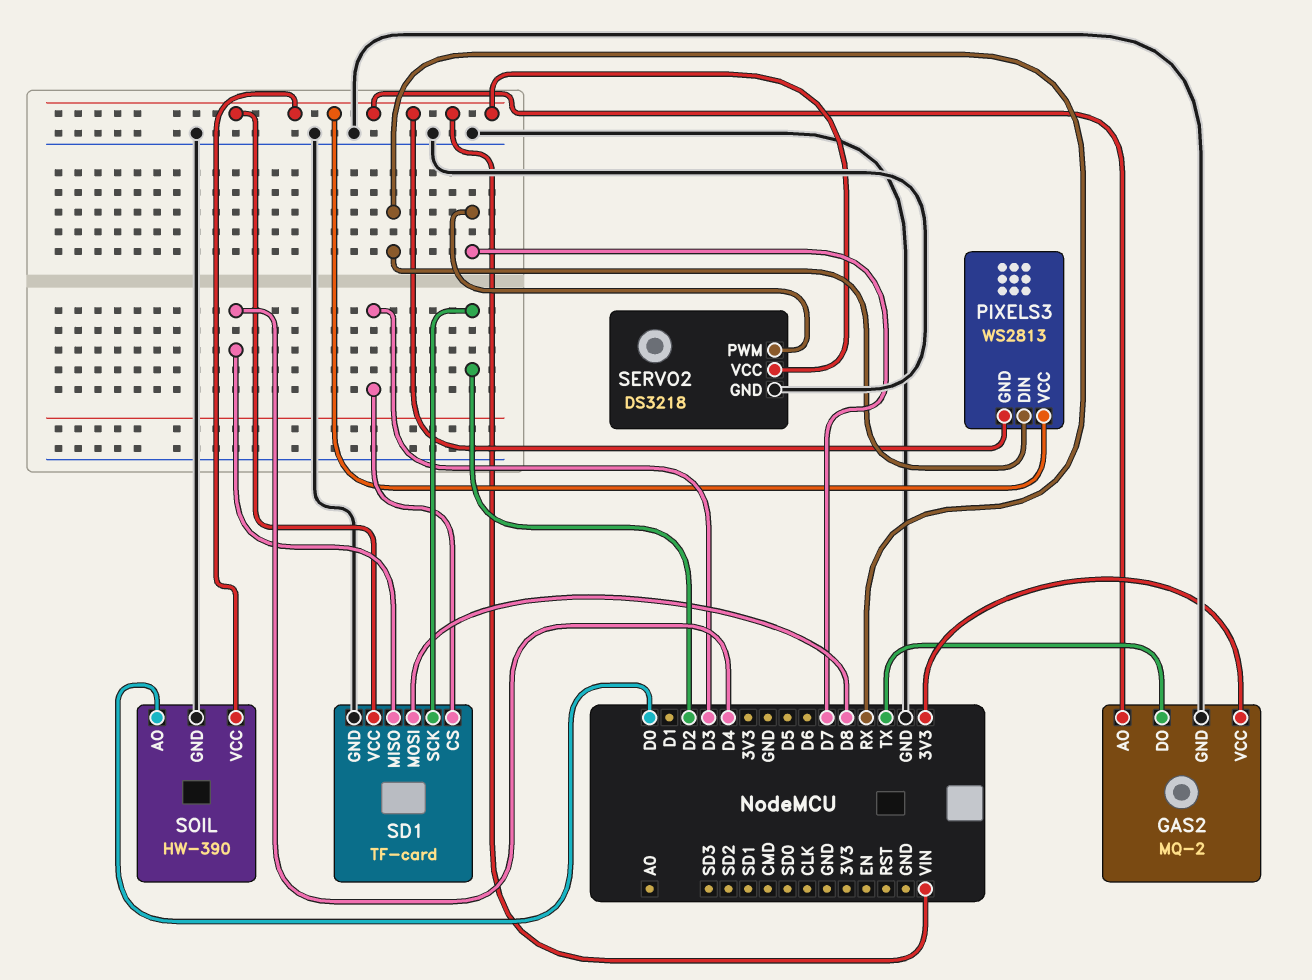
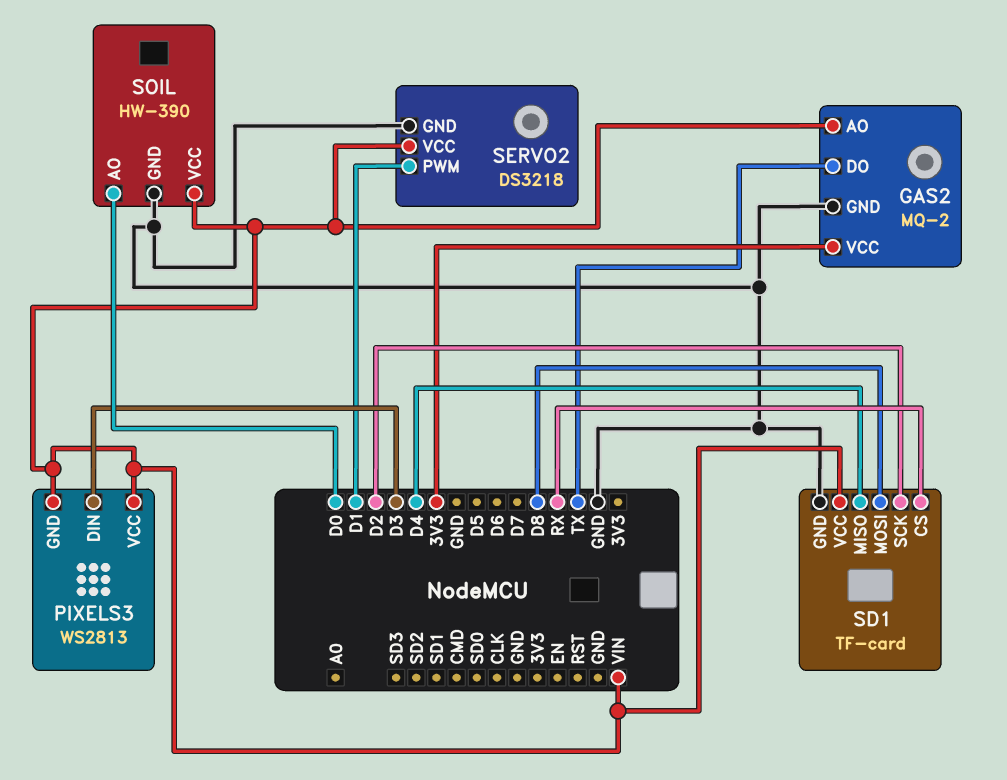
PIXELS3 pin DIN: RX -> D3
SD1 pin CS: D3 -> RX
SERVO2 pin PWM: D7 -> D1

